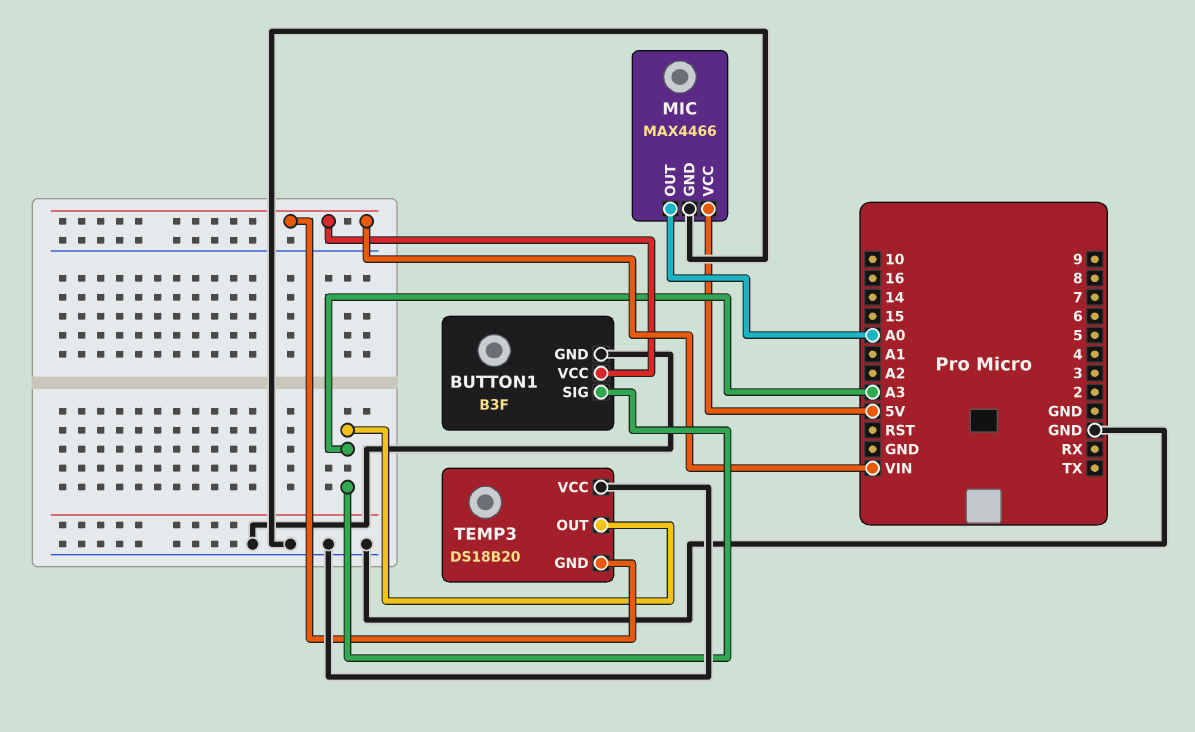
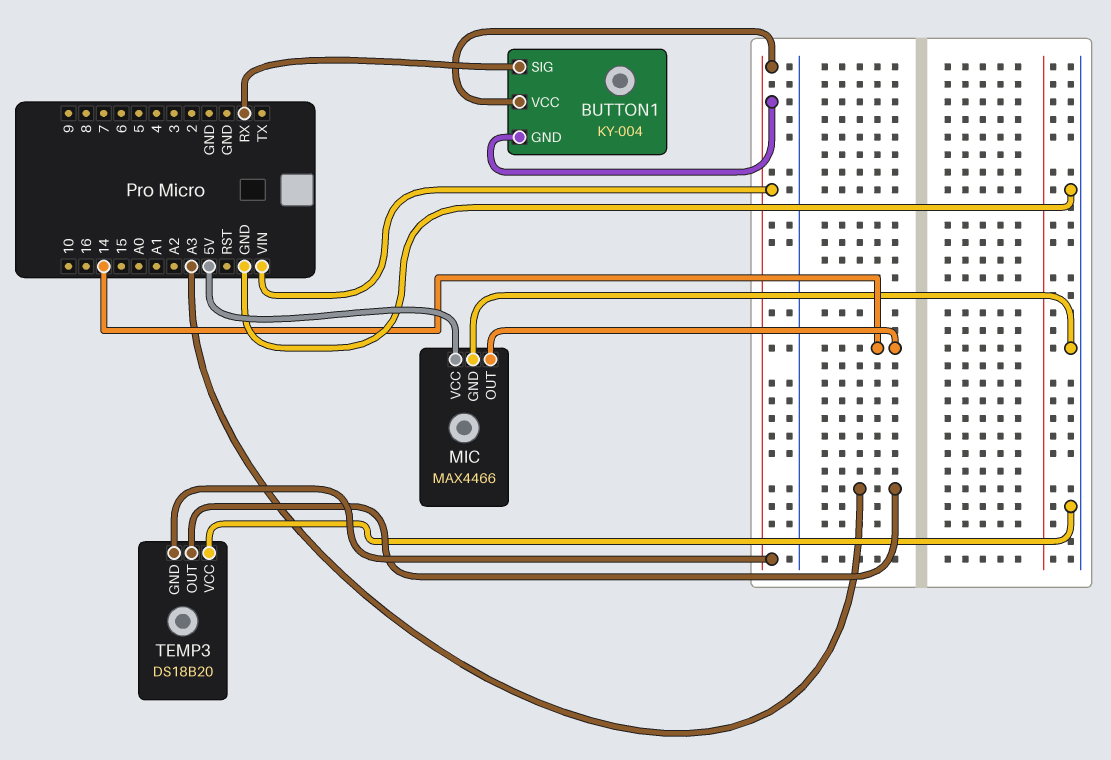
BUTTON1: B3F -> KY-004
BUTTON1 pin GND: GND -> VIN
BUTTON1 pin SIG: A3 -> RX
MIC pin OUT: A0 -> 14

